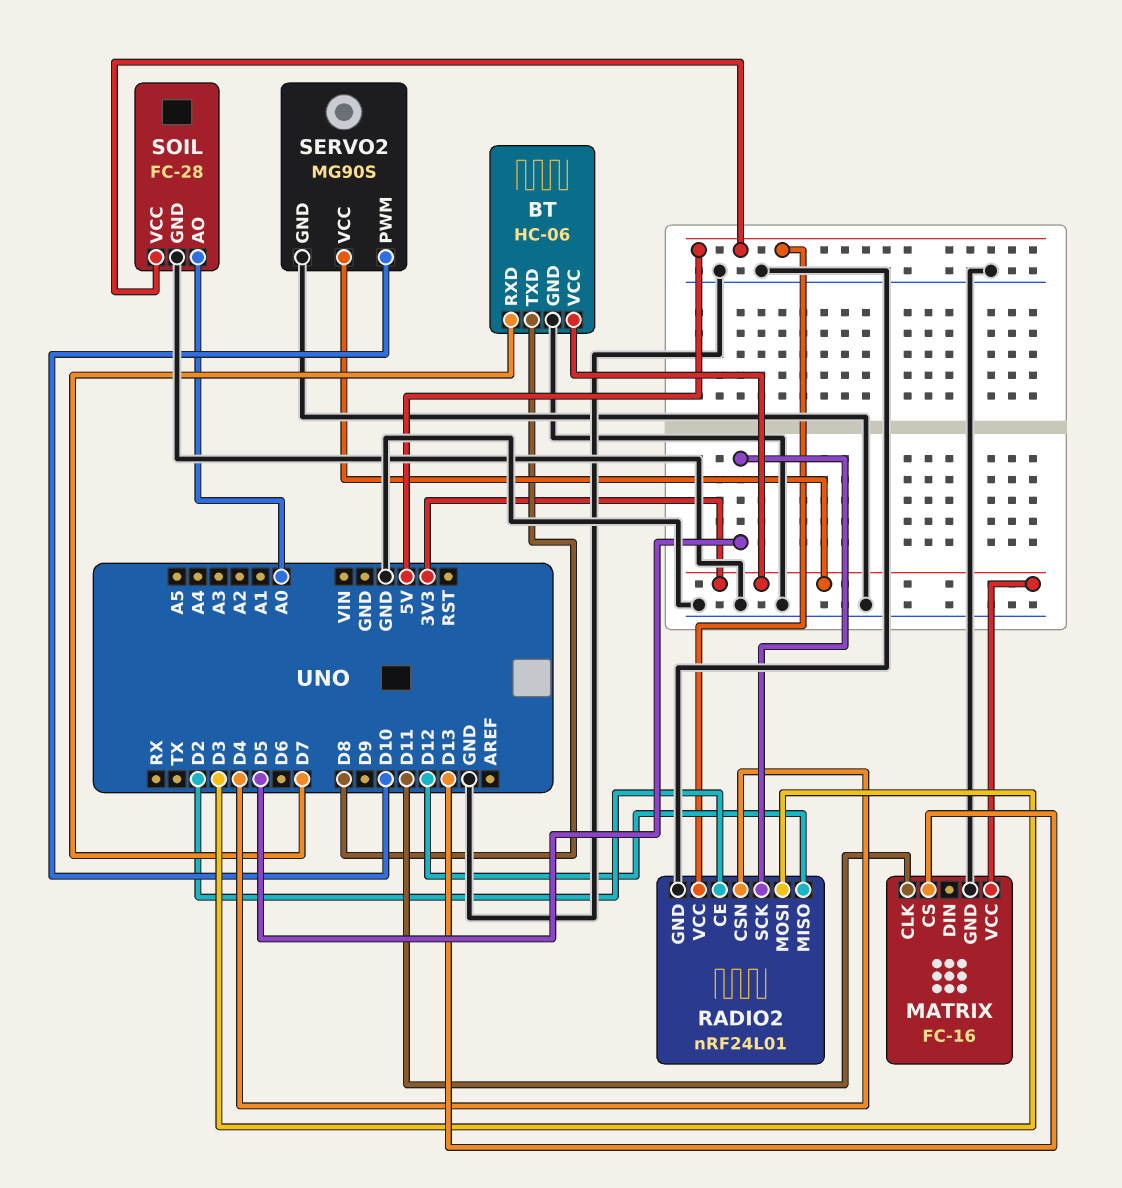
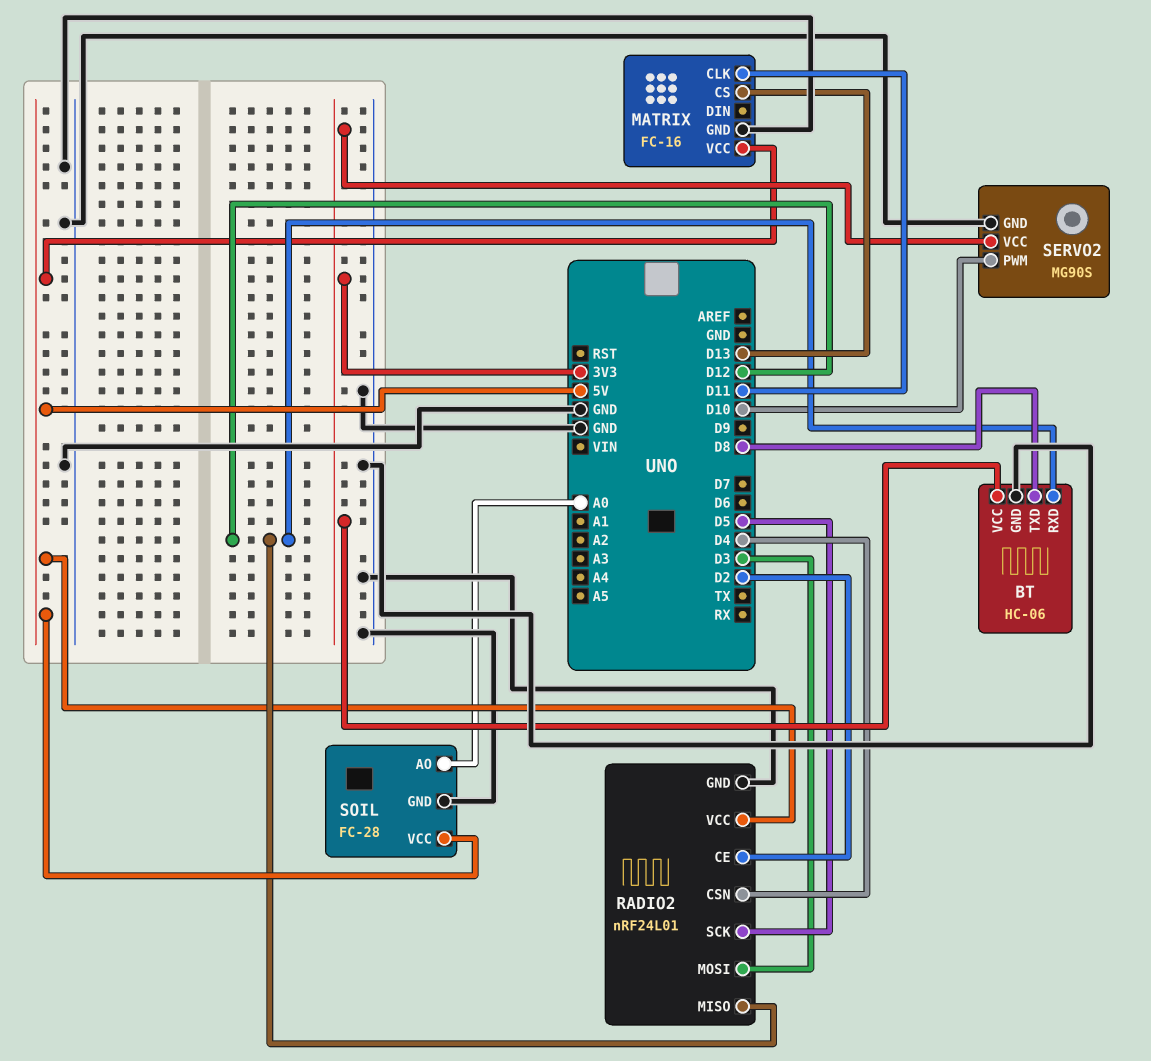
BT pin RXD: D7 -> D12
MATRIX pin VCC: 3V3 -> 5V

